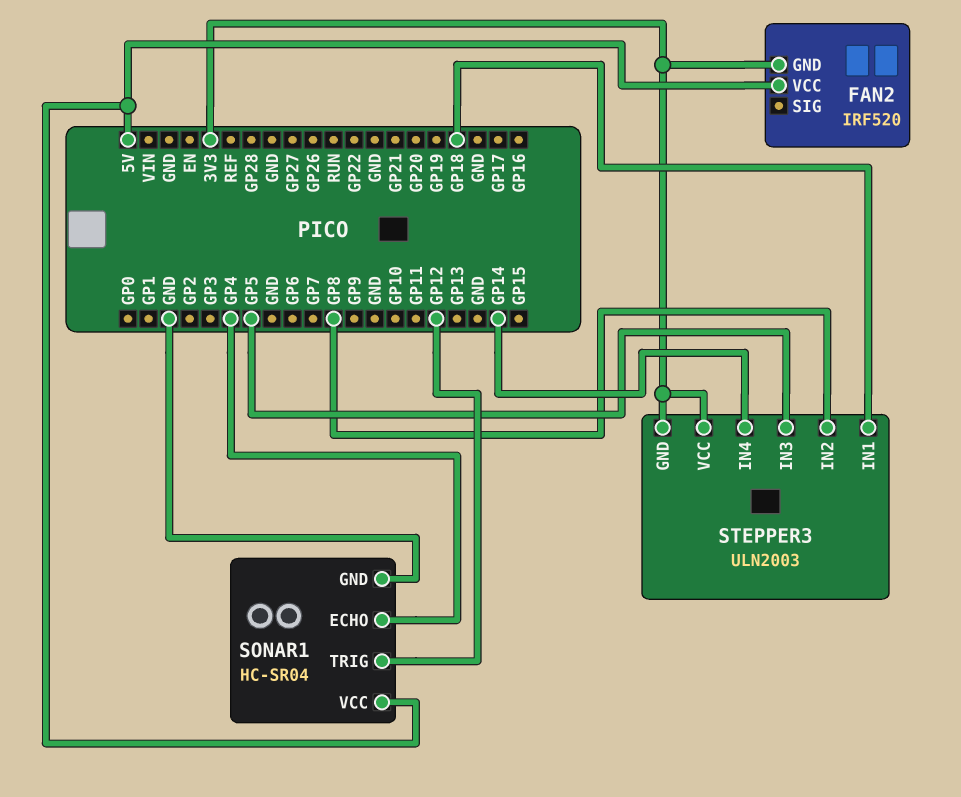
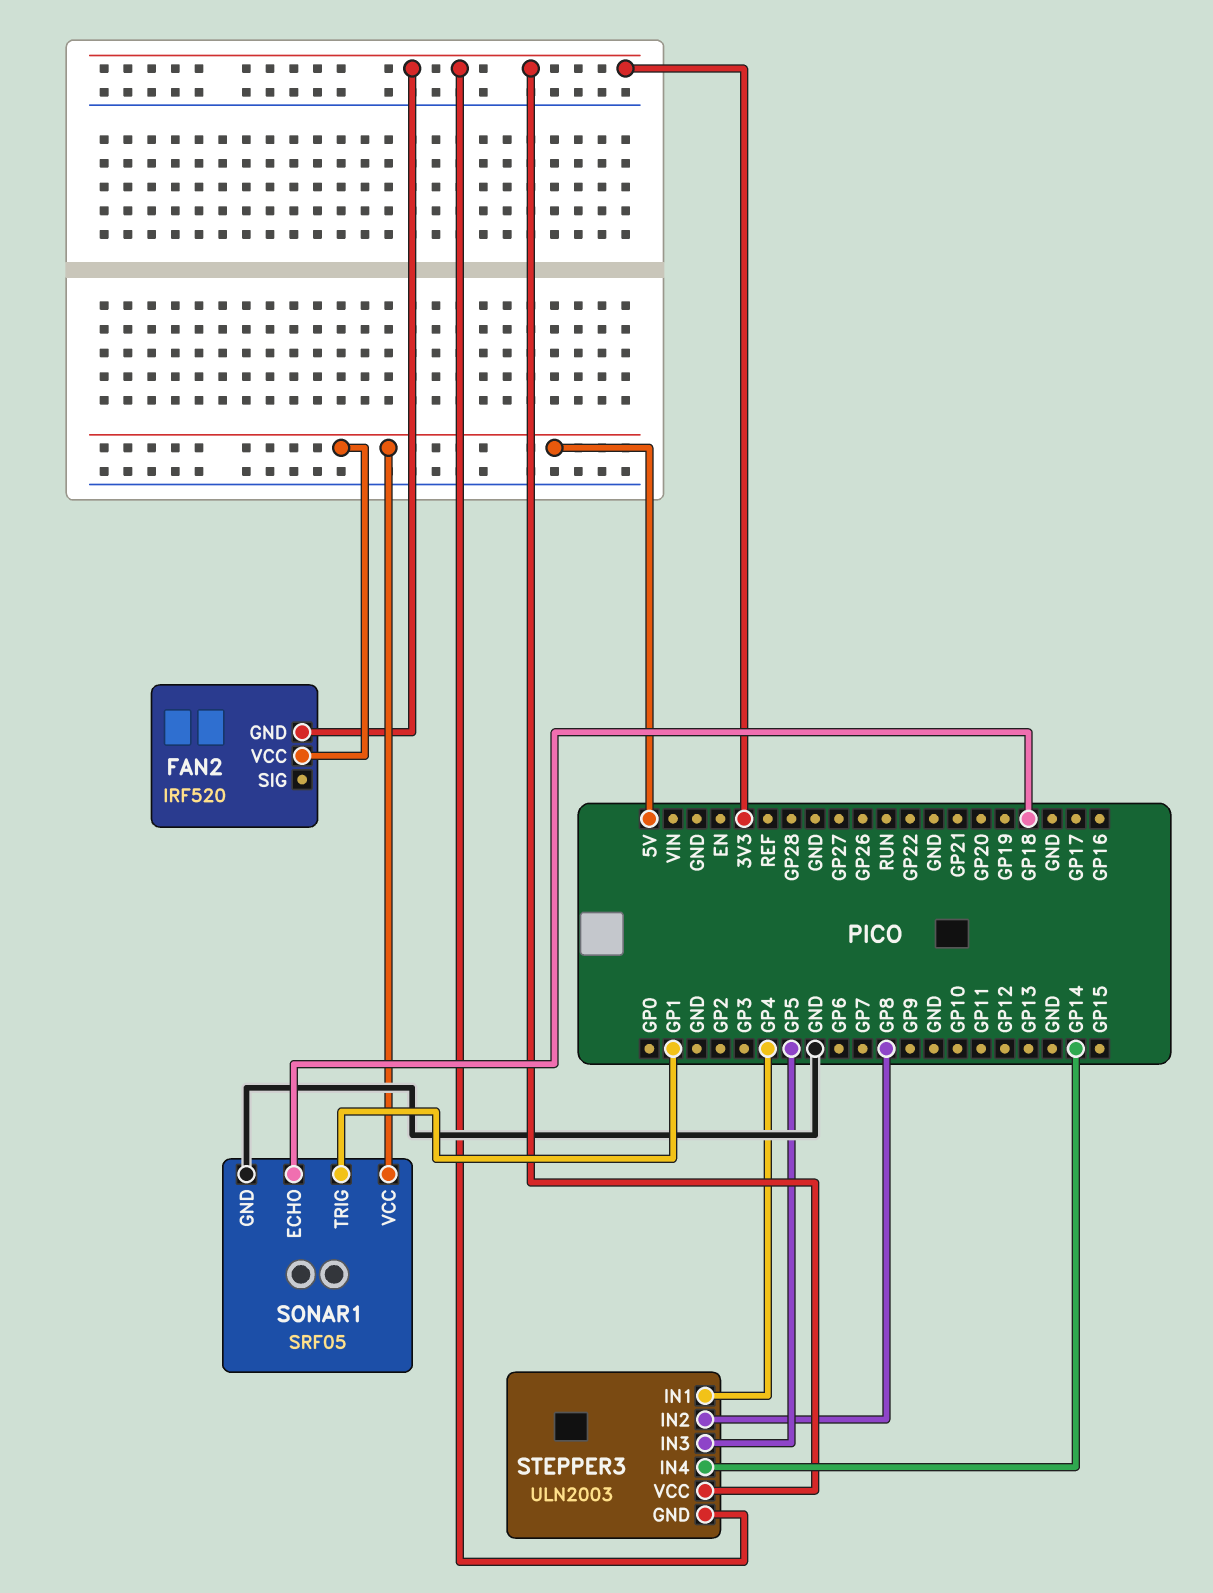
SONAR1: HC-SR04 -> SRF05
SONAR1 pin ECHO: GP4 -> GP18
SONAR1 pin TRIG: GP12 -> GP1
STEPPER3 pin IN1: GP18 -> GP4

